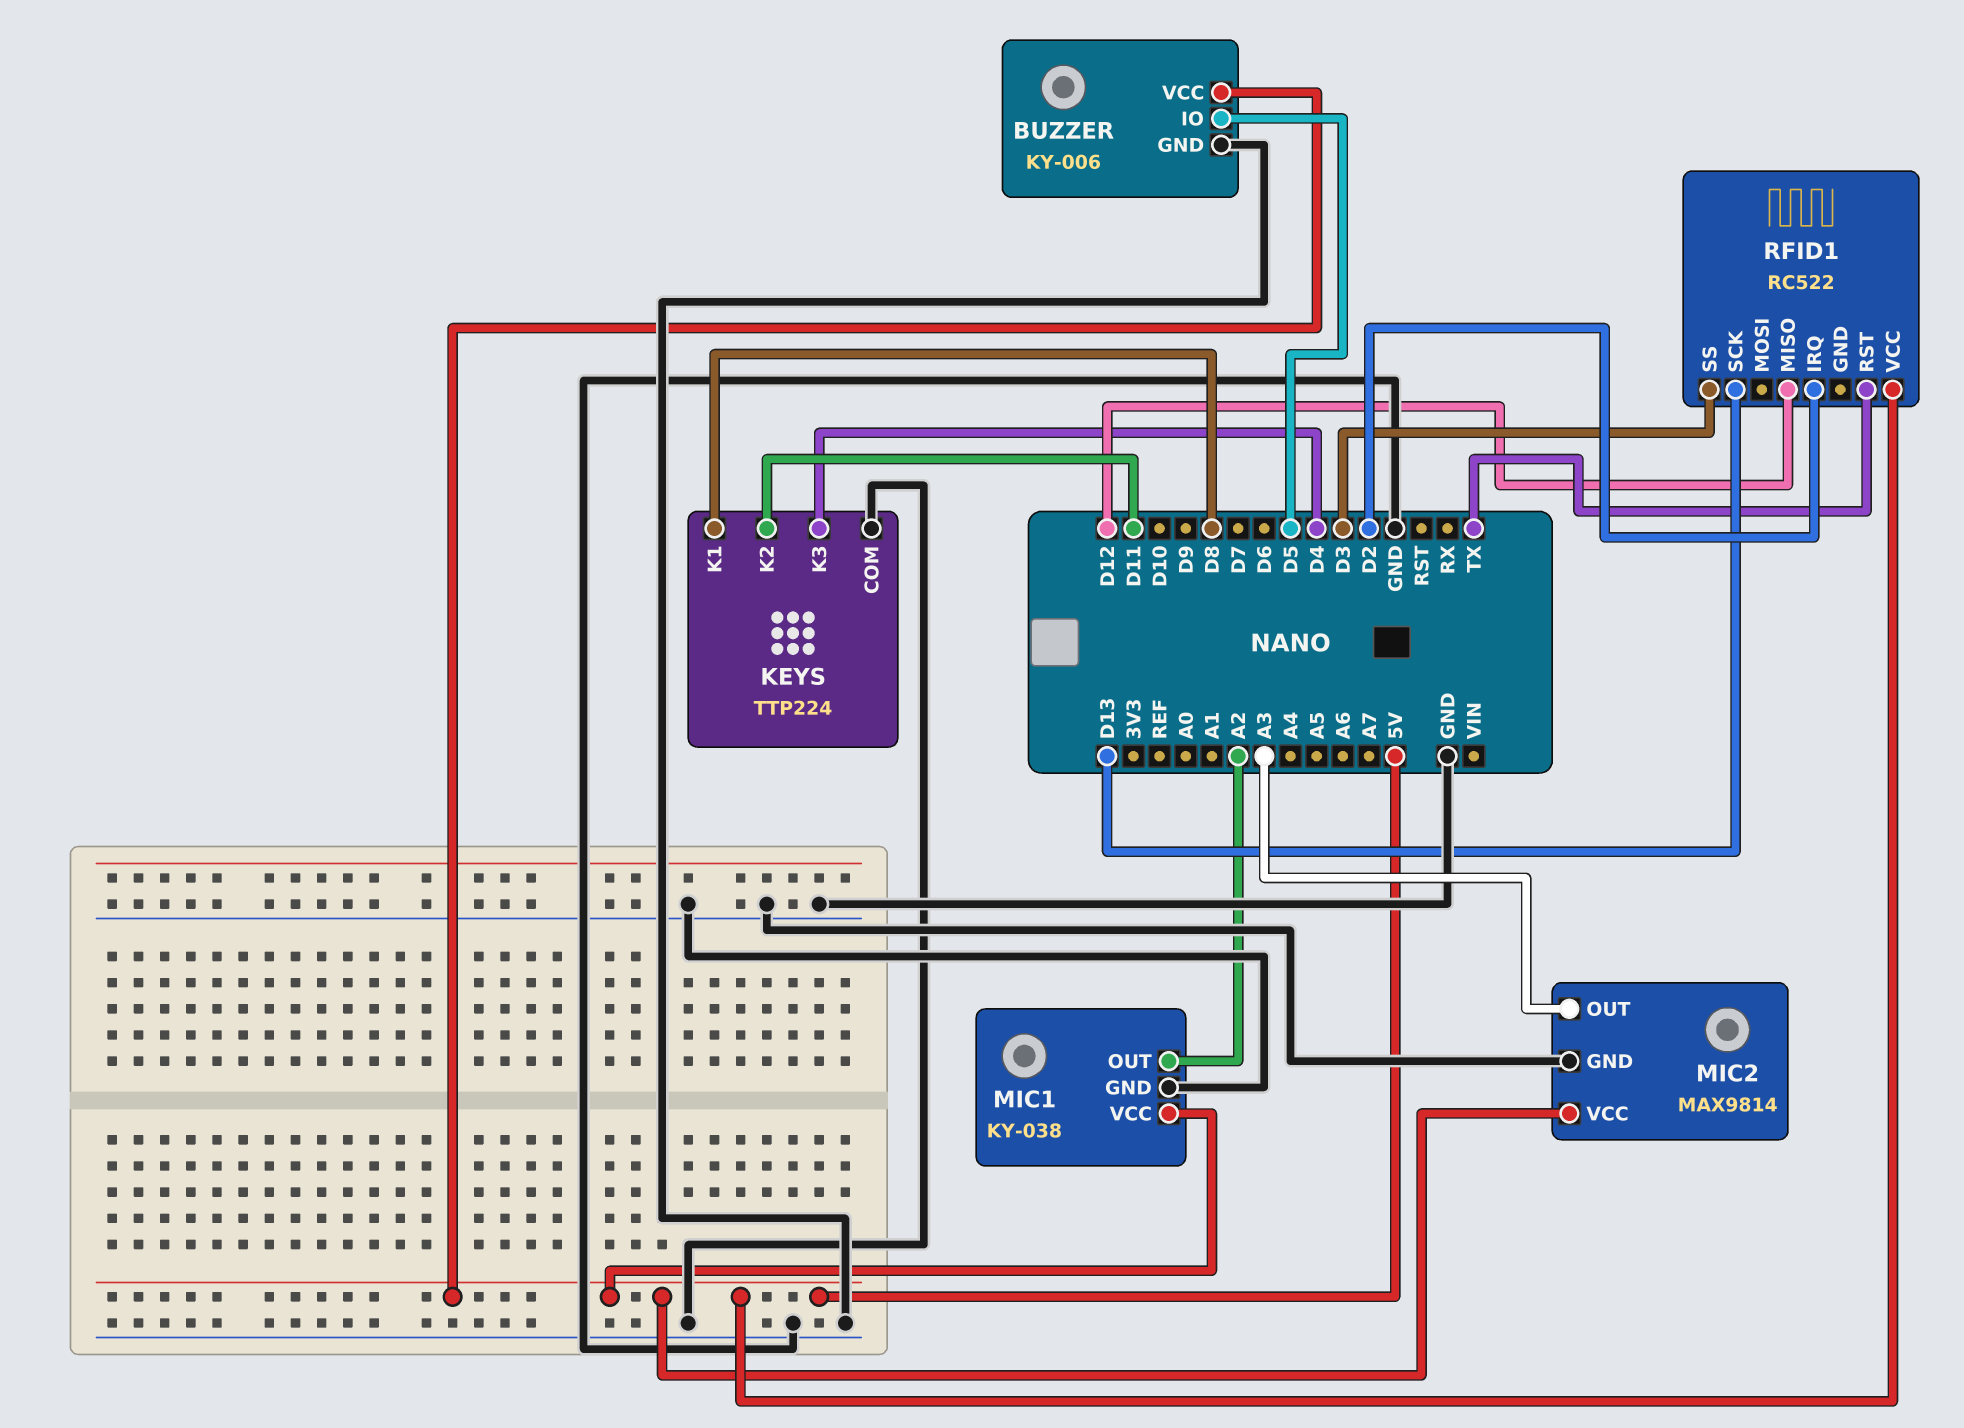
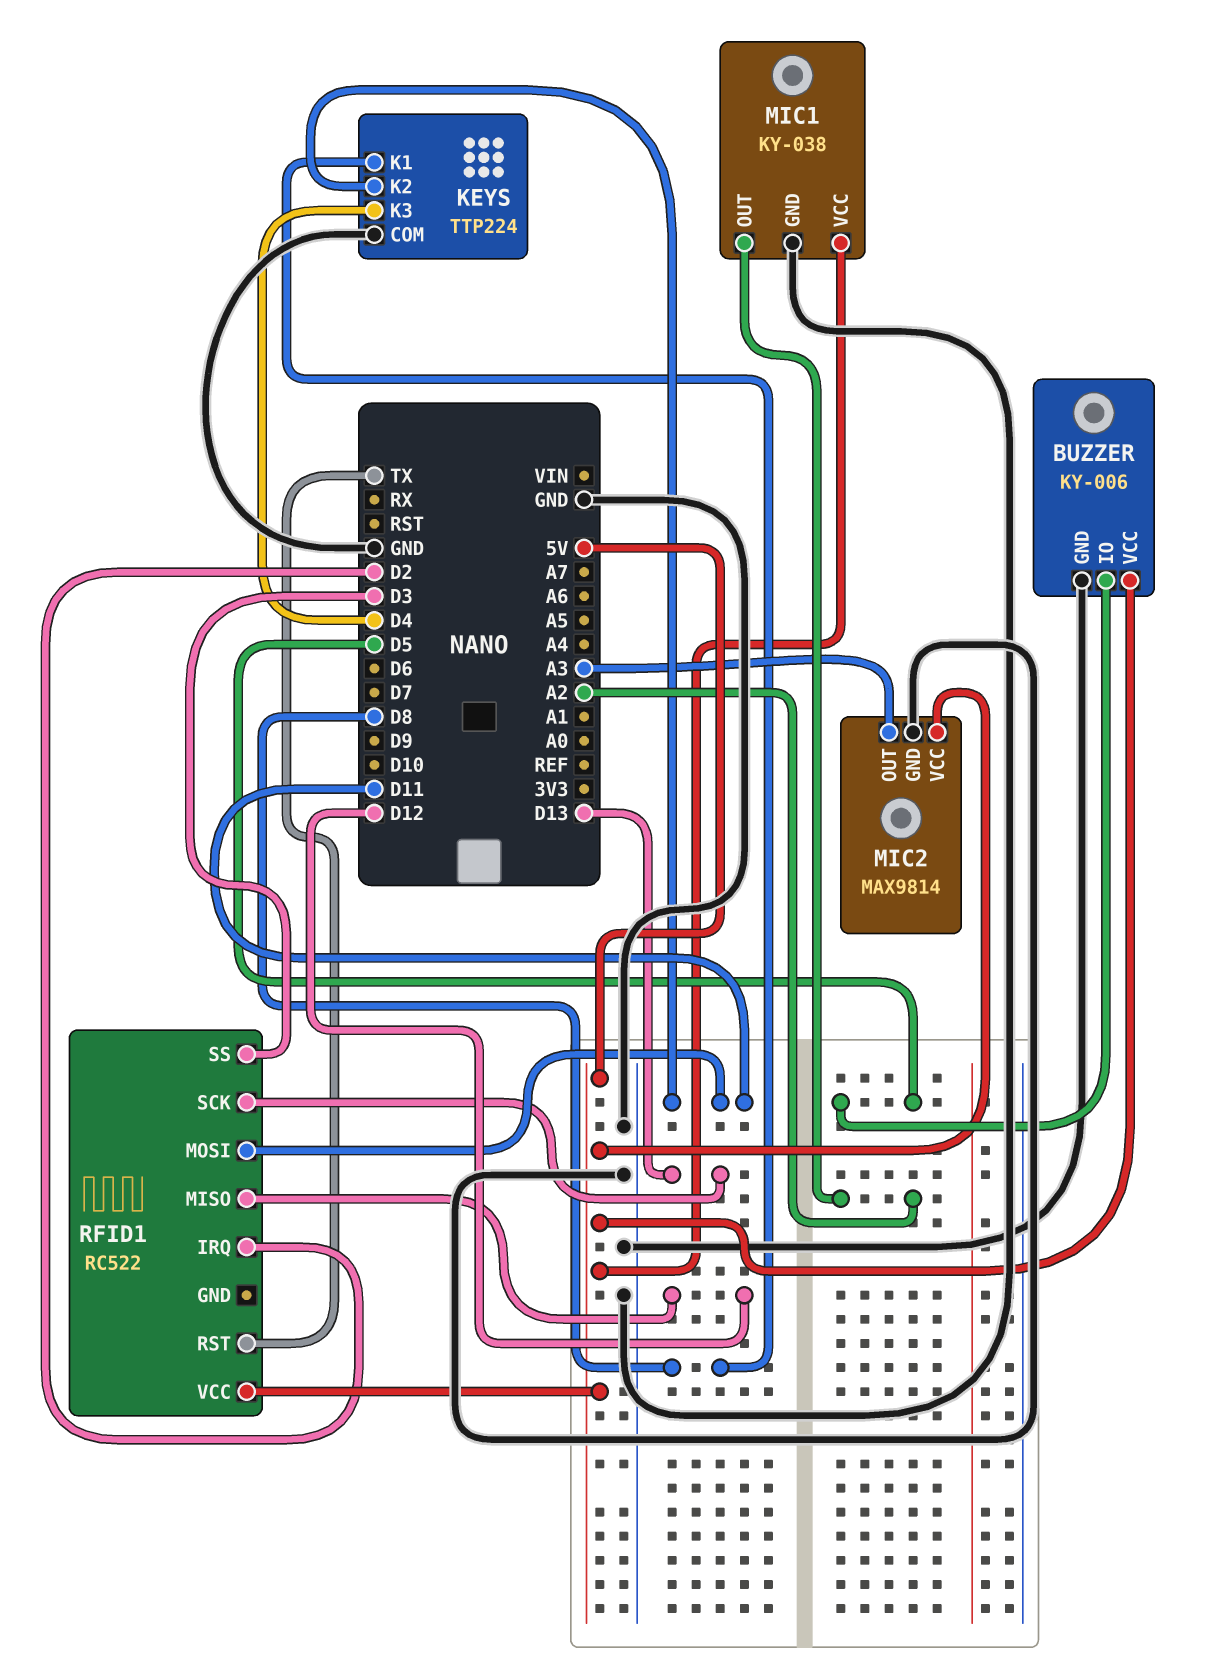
RFID1 pin MOSI: none -> D11

